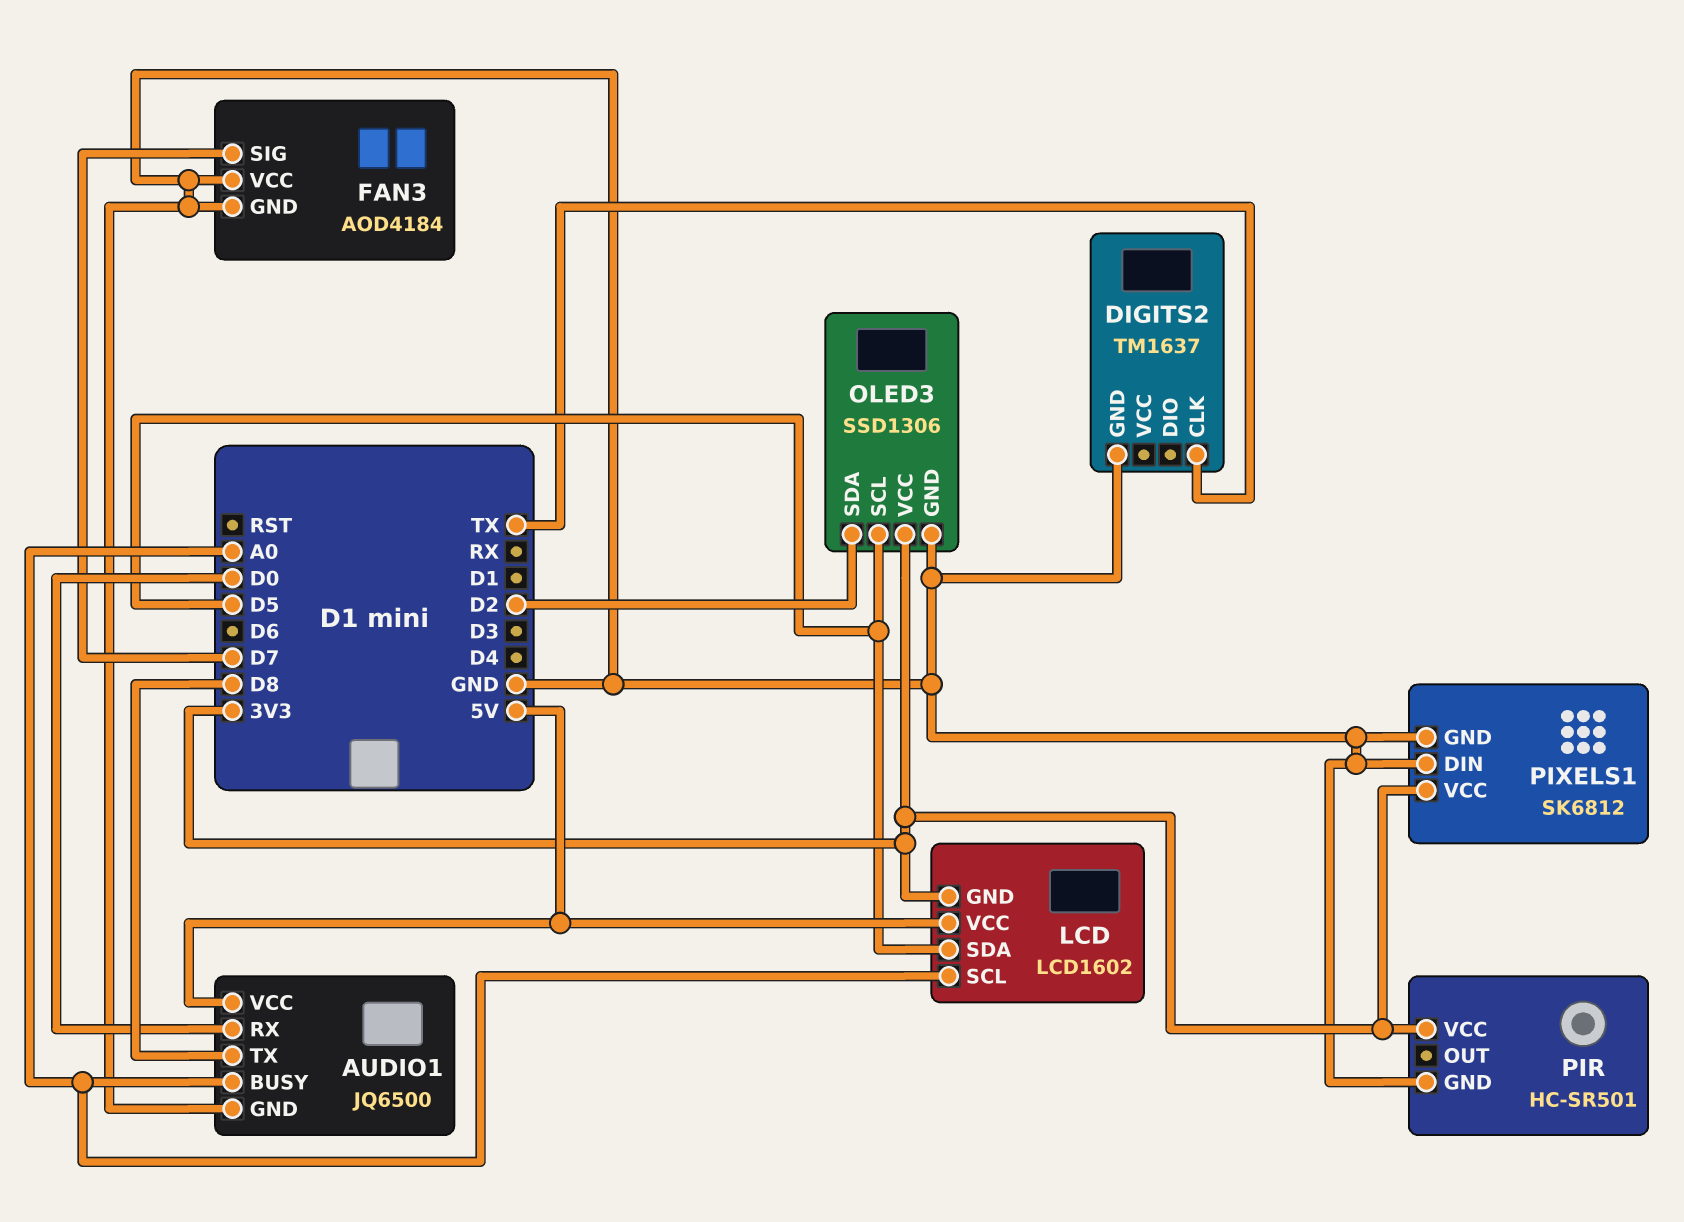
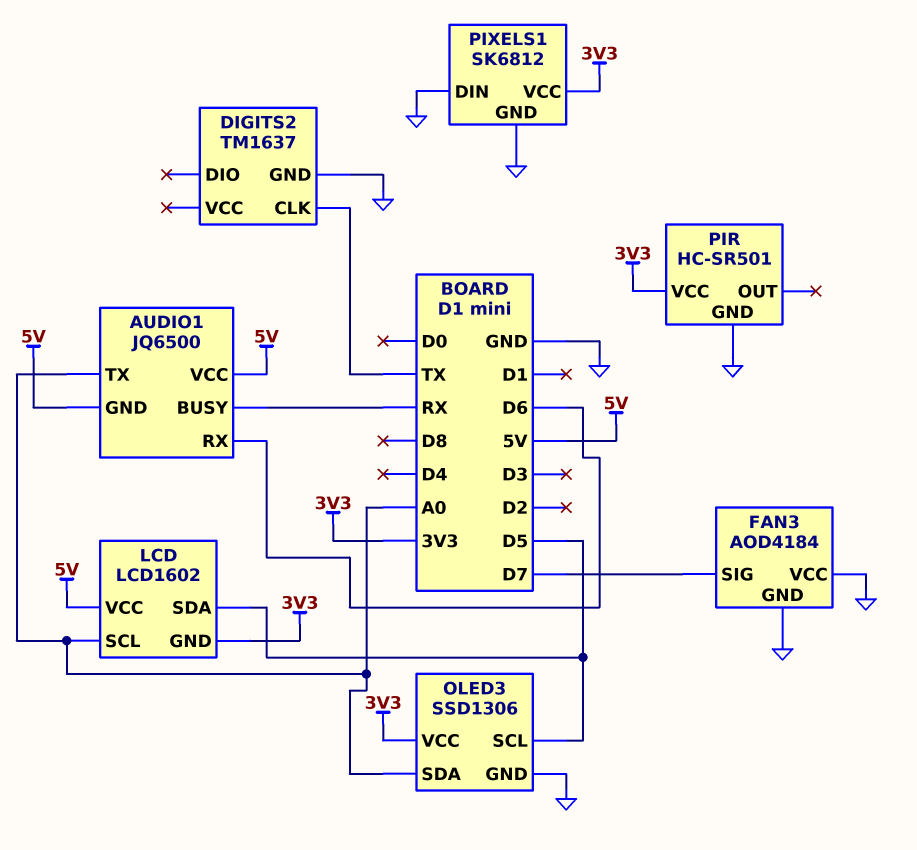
AUDIO1 pin BUSY: A0 -> RX
AUDIO1 pin GND: GND -> 5V
AUDIO1 pin RX: D0 -> D6
AUDIO1 pin TX: D8 -> A0
OLED3 pin SDA: D2 -> A0

